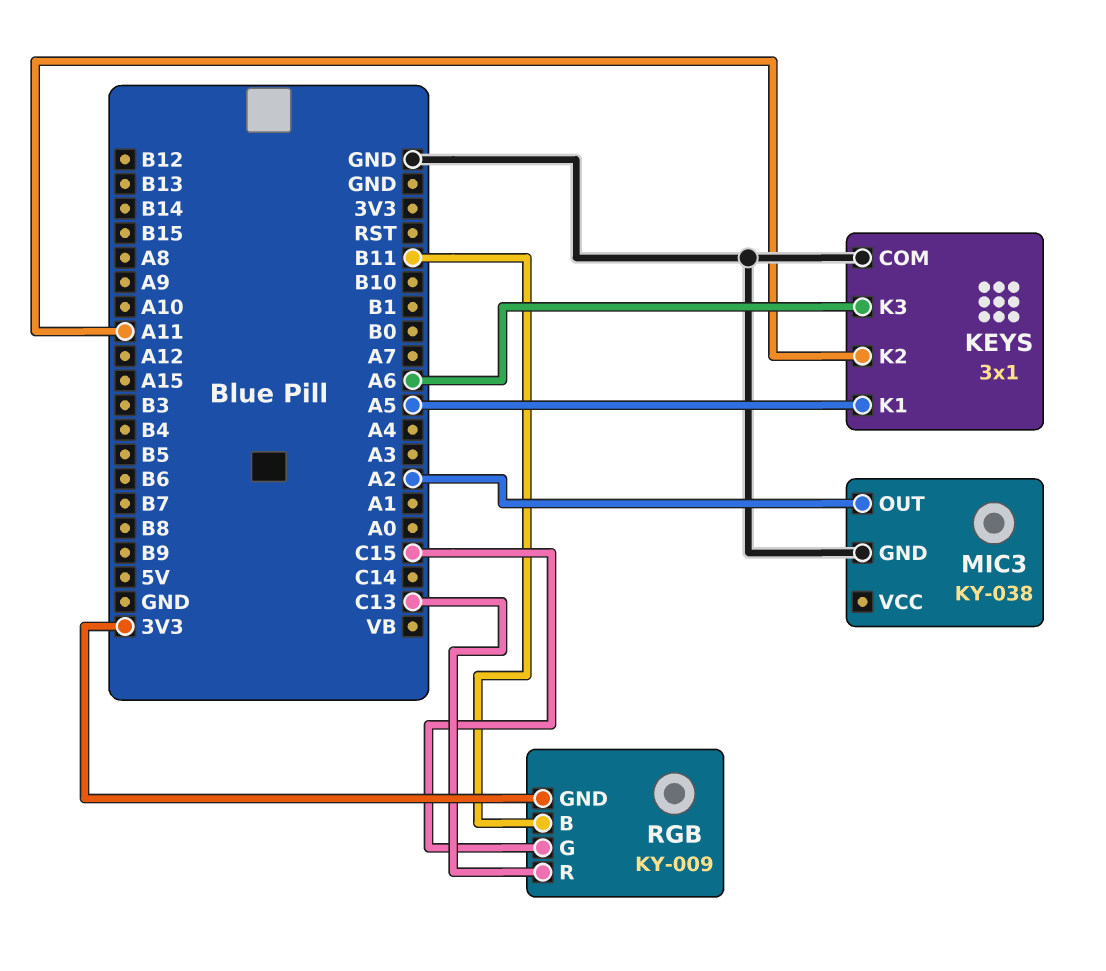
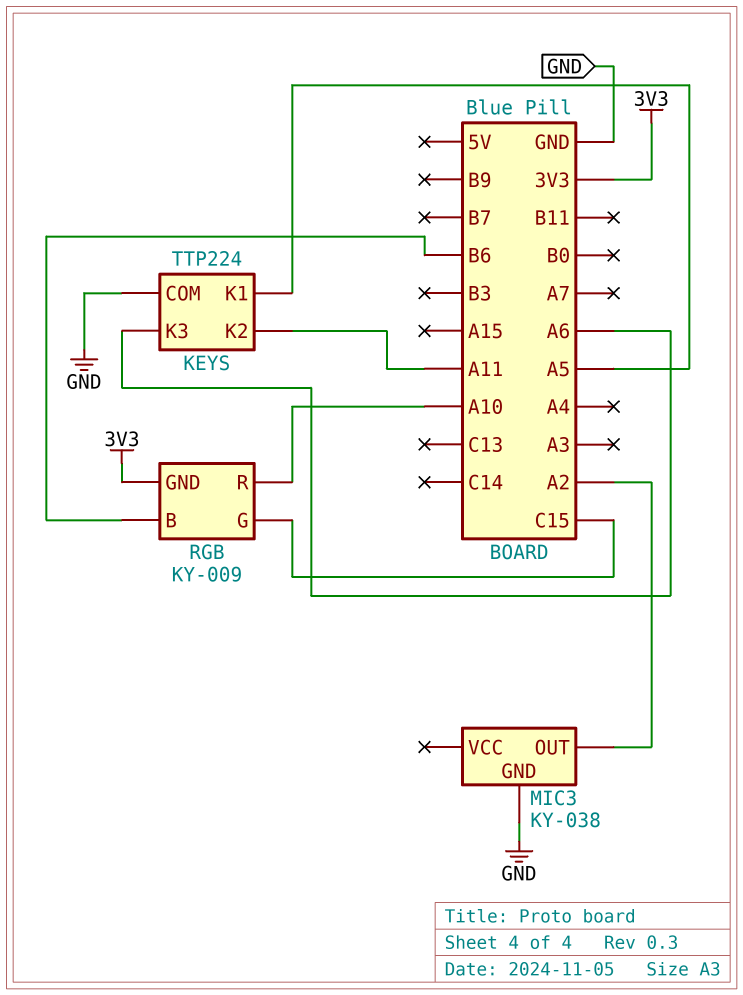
KEYS: 3x1 -> TTP224
RGB pin B: B11 -> B6
RGB pin R: C13 -> A10

